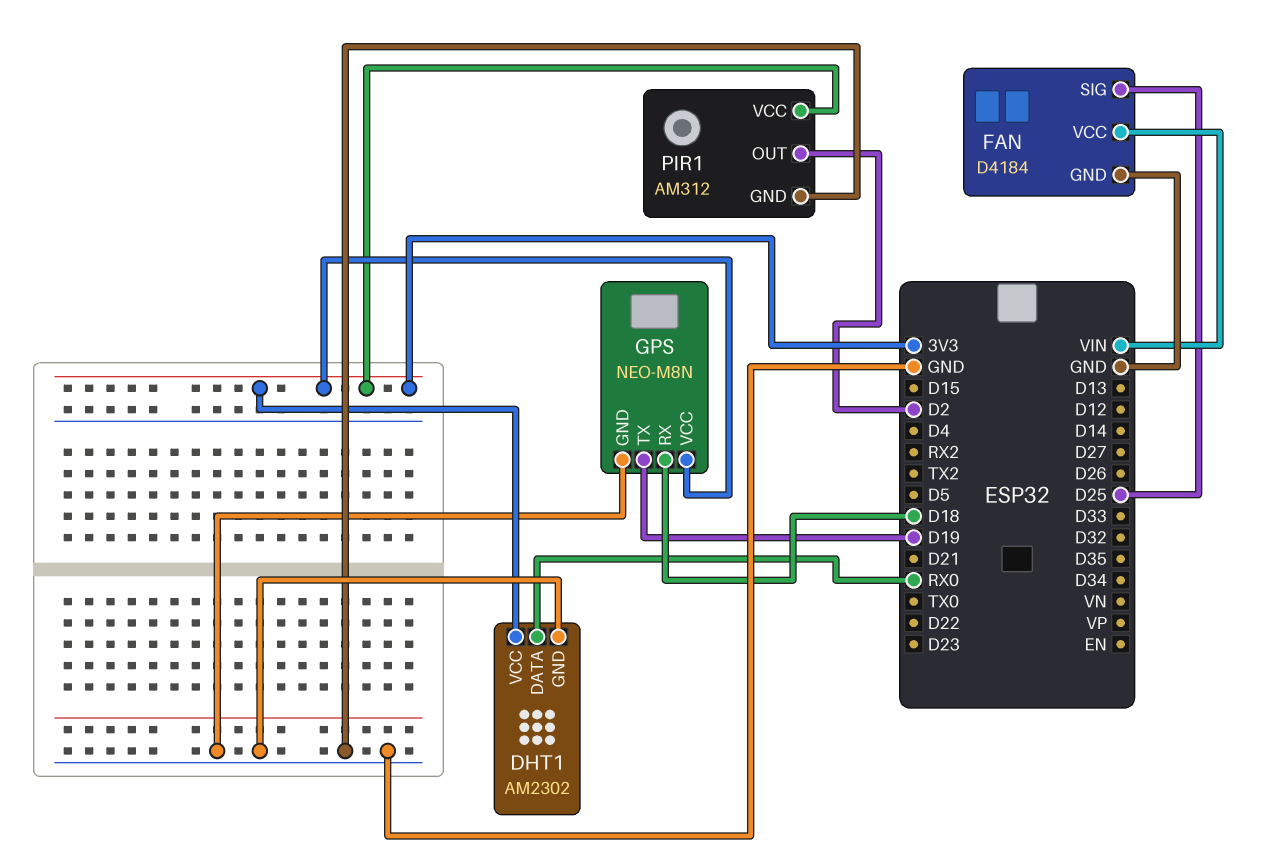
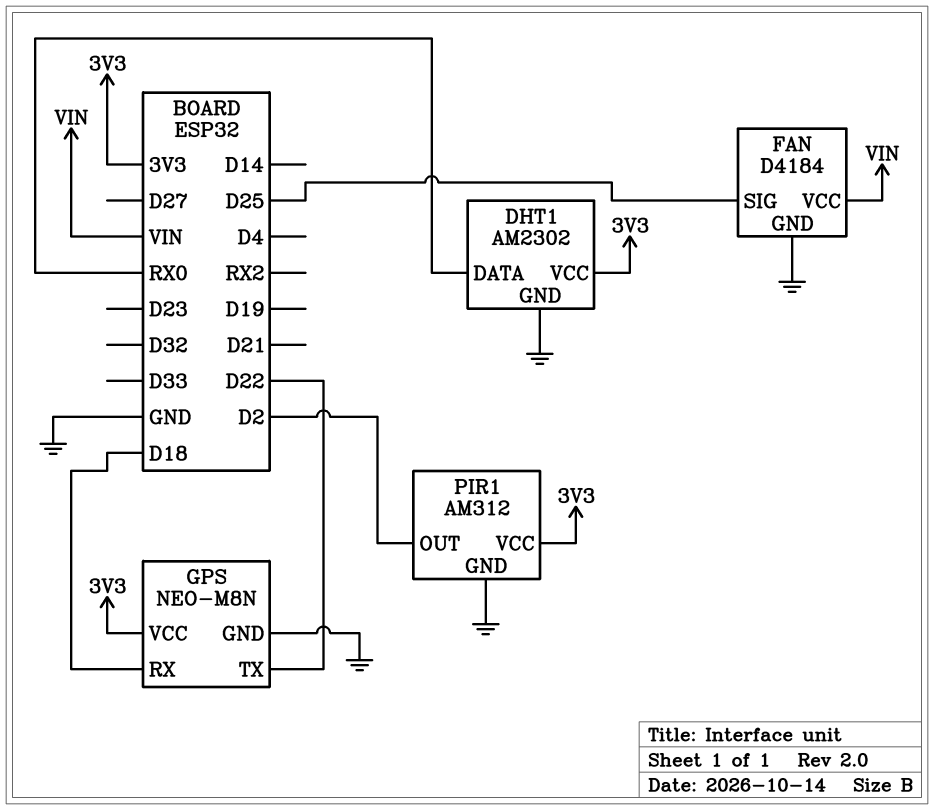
GPS pin TX: D19 -> D22

